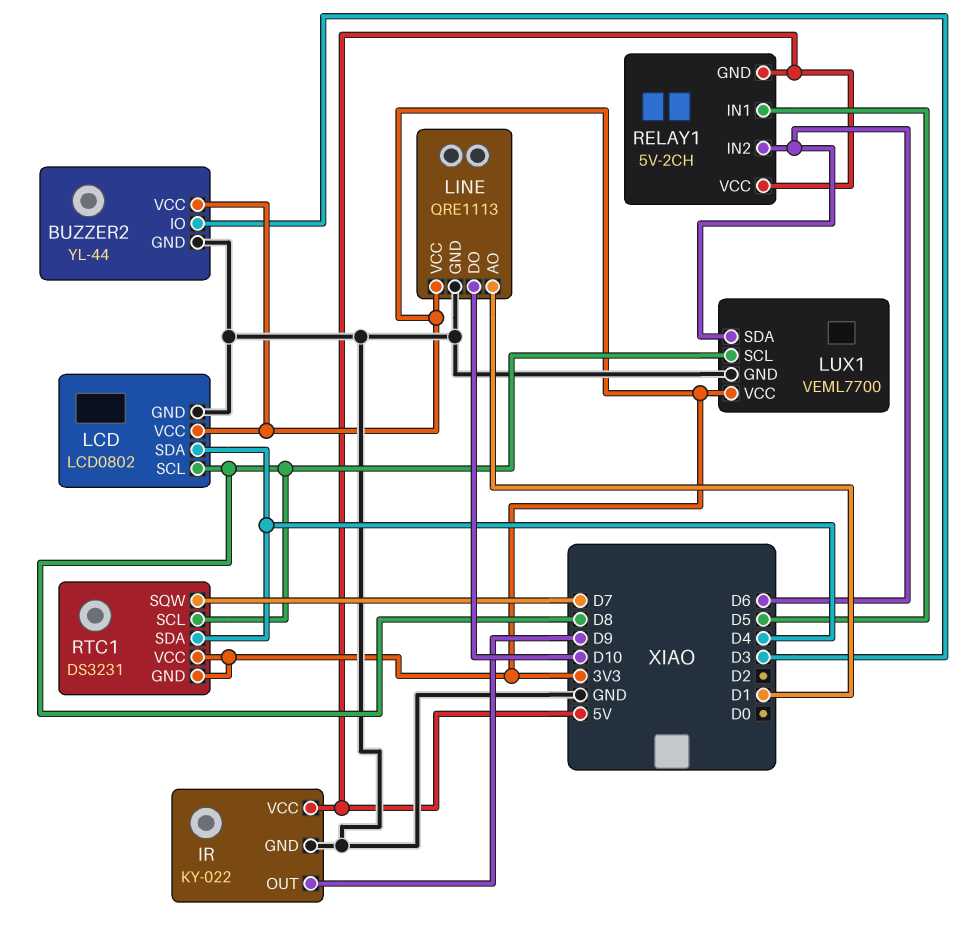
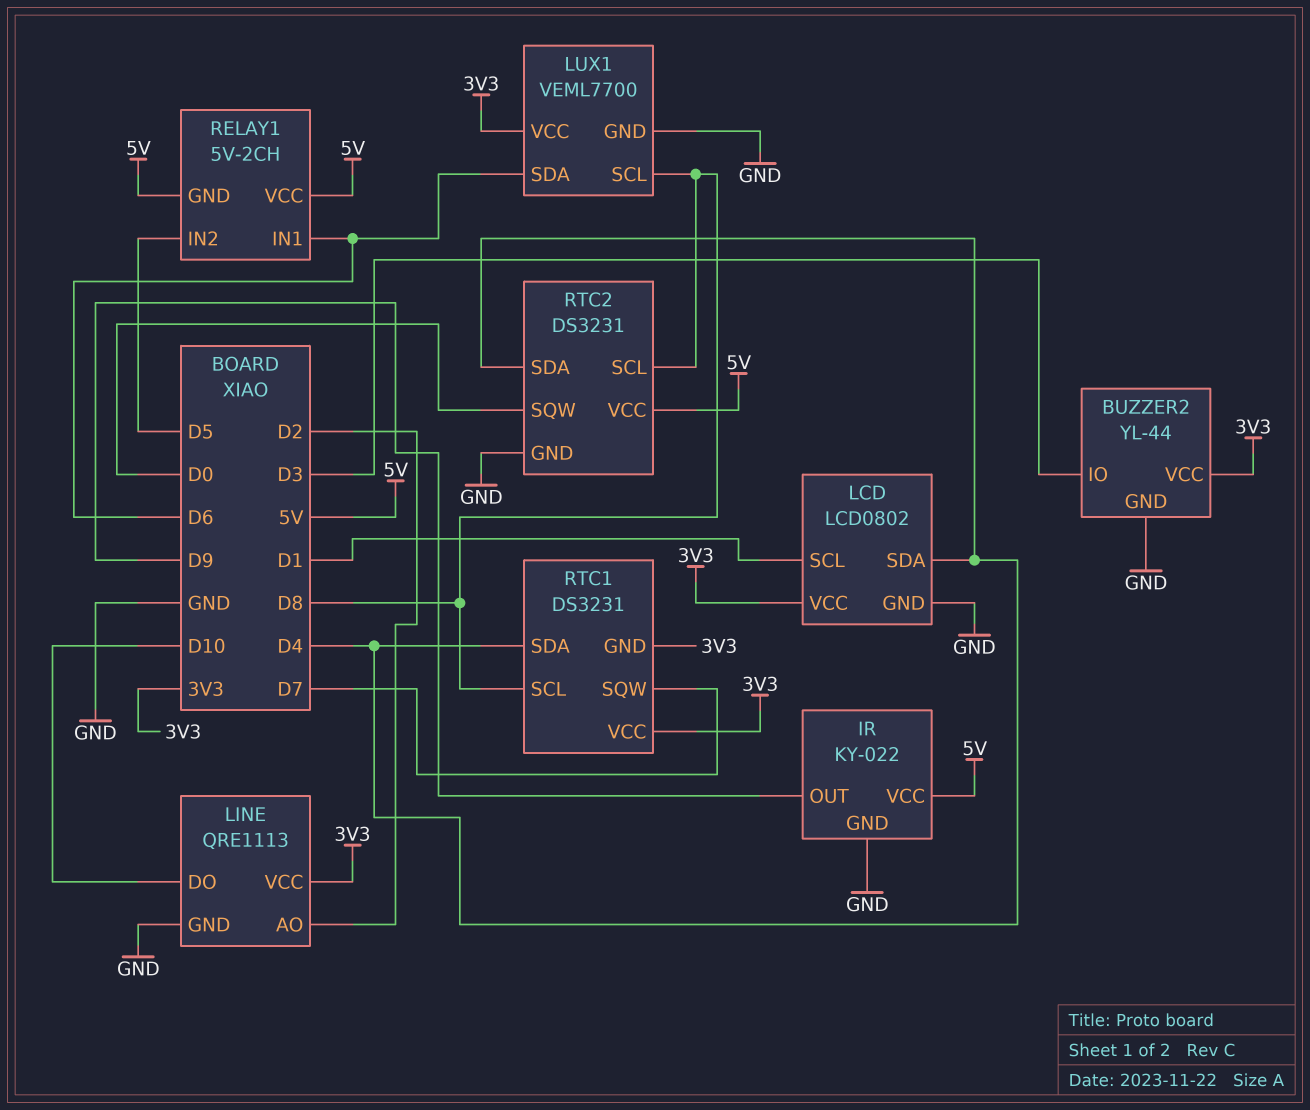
LCD pin SCL: D8 -> D1
LINE pin AO: D1 -> D2
RELAY1 pin IN1: D5 -> D6
RELAY1 pin IN2: D6 -> D5
RTC2: none -> DS3231
RTC2 pin GND: none -> GND
RTC2 pin SCL: none -> D8
RTC2 pin SDA: none -> D4
RTC2 pin SQW: none -> D0
RTC2 pin VCC: none -> 5V

